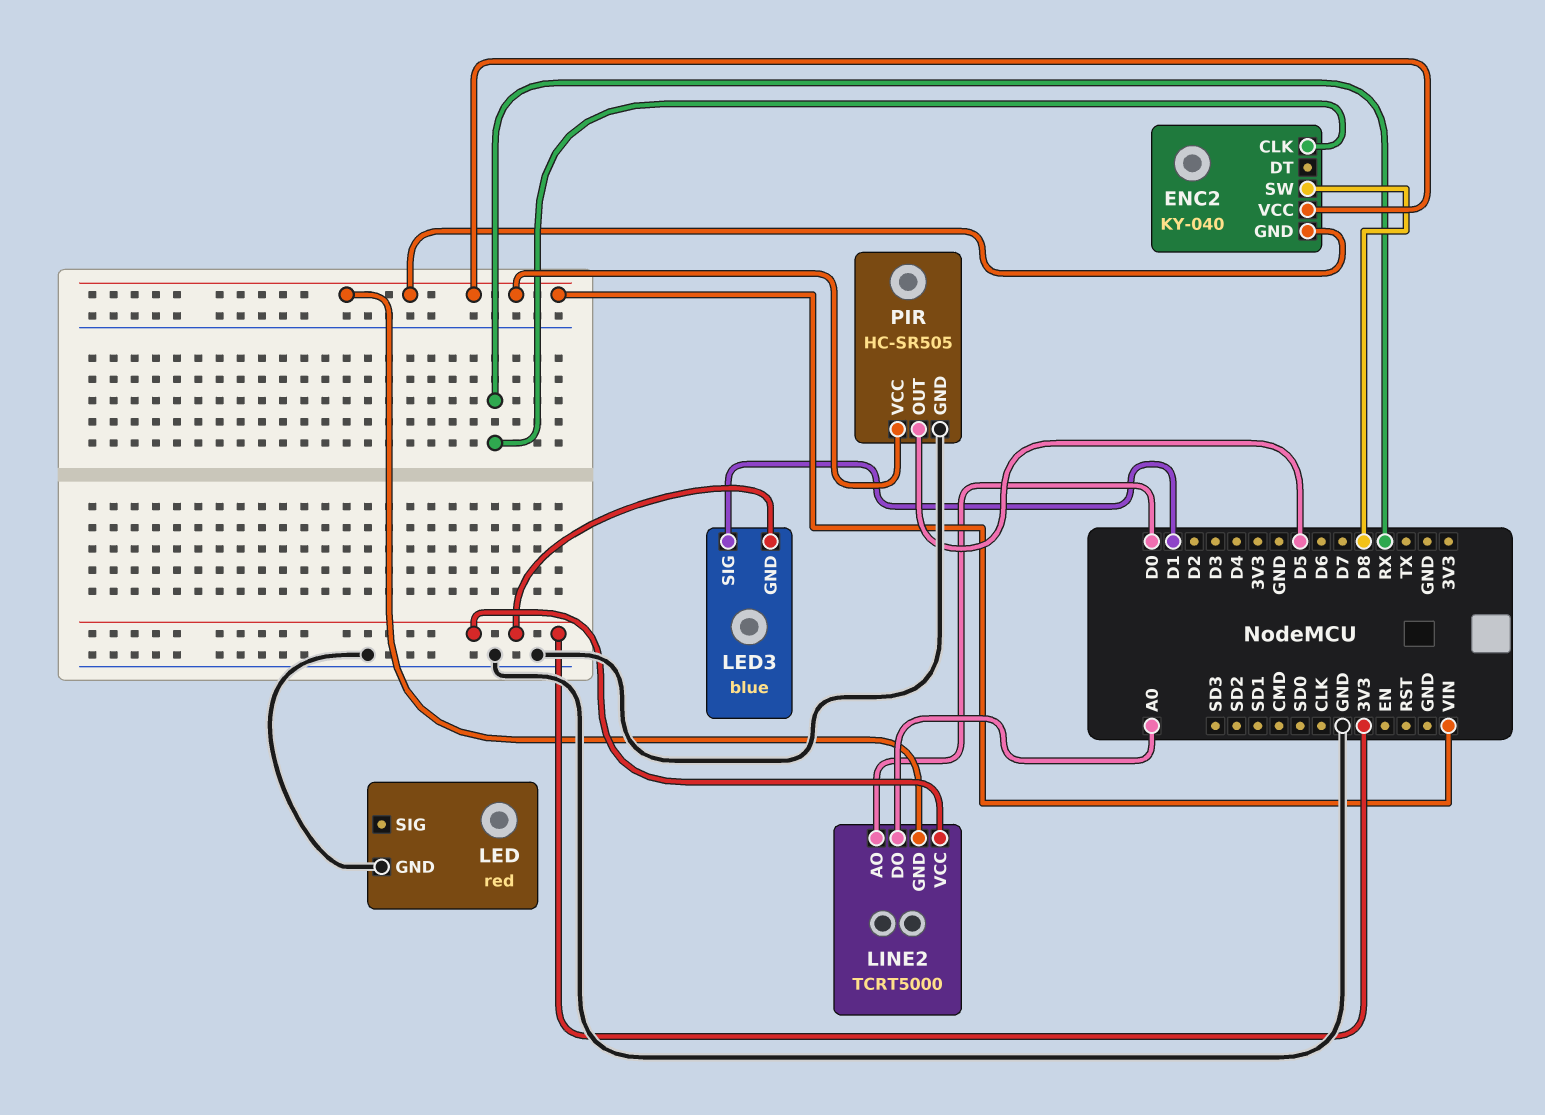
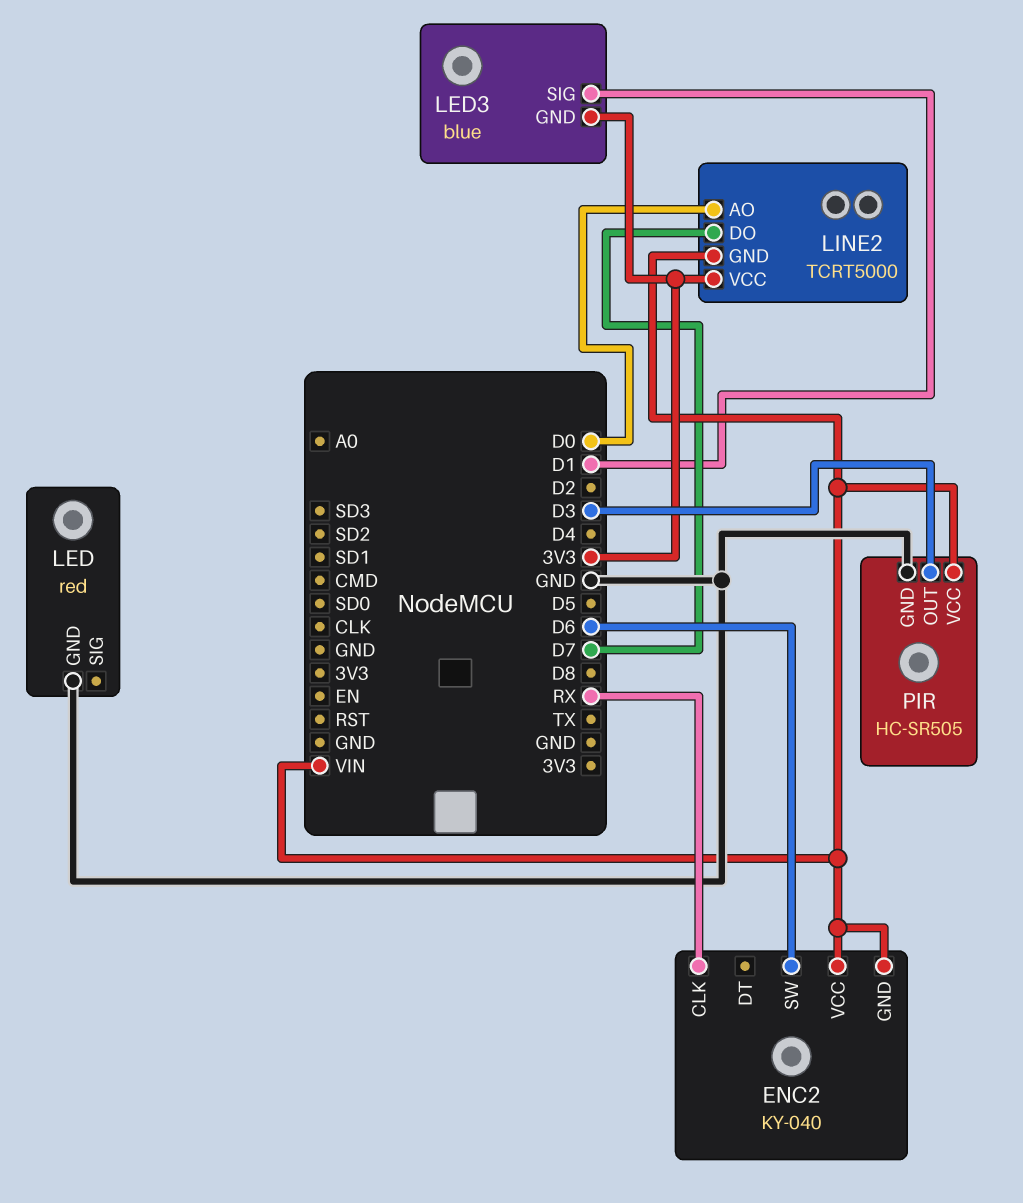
ENC2 pin SW: D8 -> D6
LINE2 pin DO: A0 -> D7
PIR pin OUT: D5 -> D3

